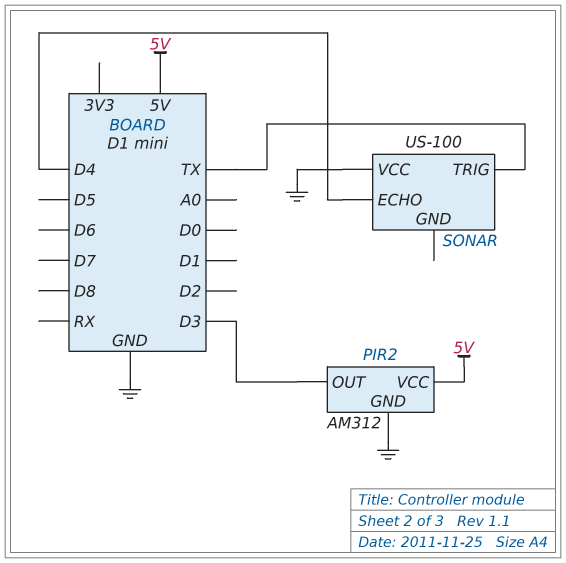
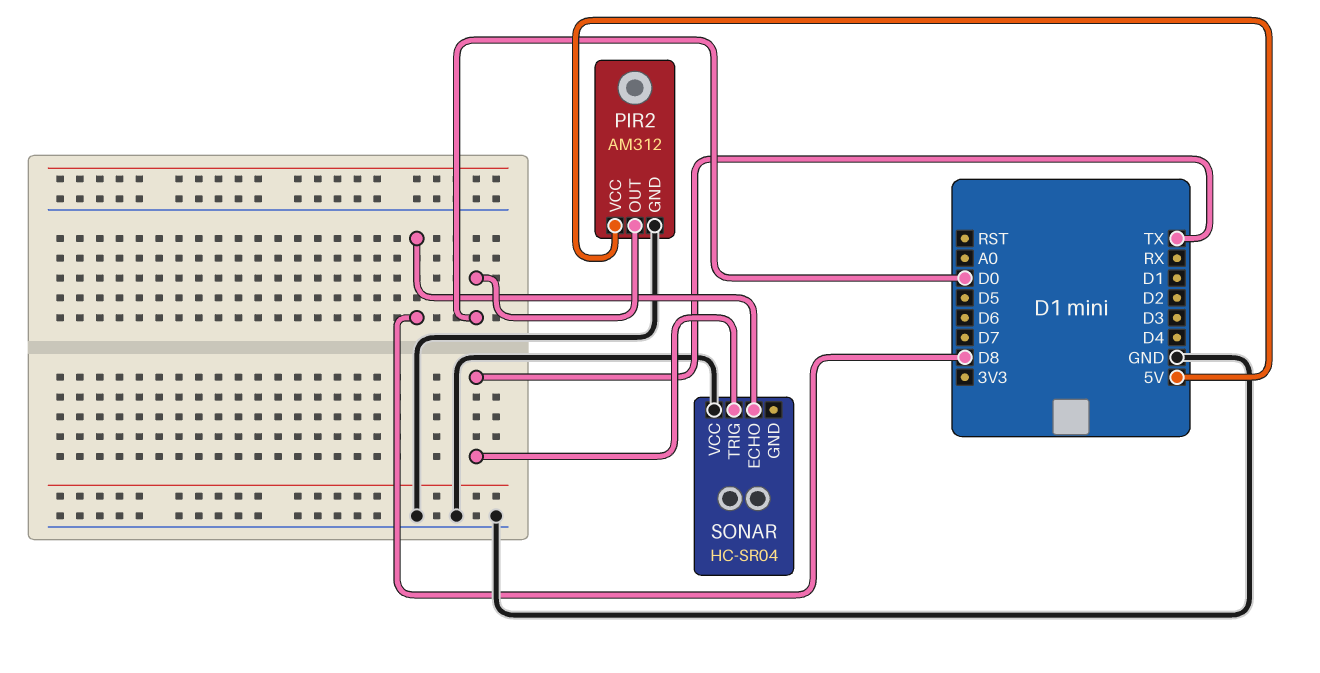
PIR2 pin OUT: D3 -> D0
SONAR: US-100 -> HC-SR04
SONAR pin ECHO: D4 -> D8

